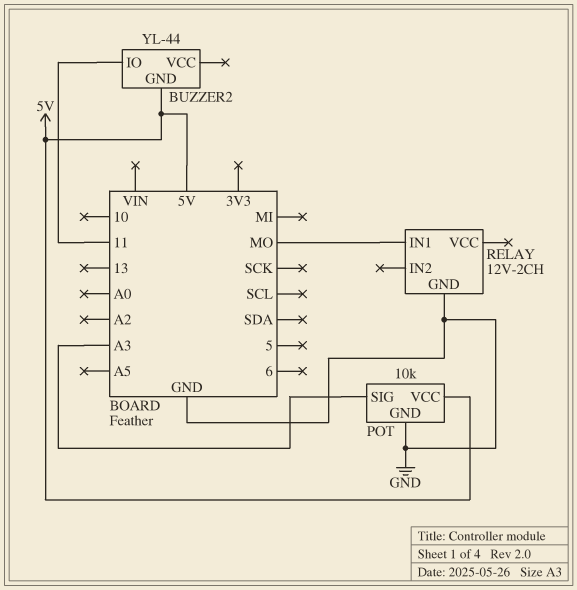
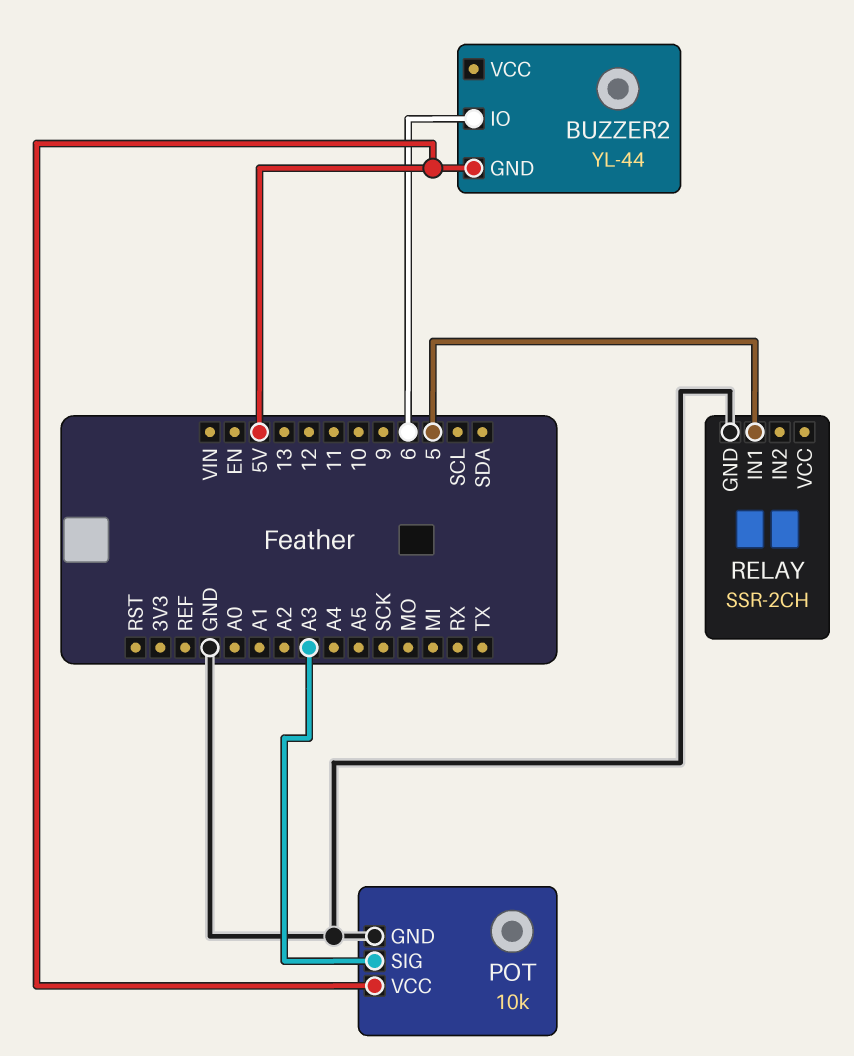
BUZZER2 pin IO: 11 -> 6
RELAY: 12V-2CH -> SSR-2CH
RELAY pin IN1: MO -> 5

